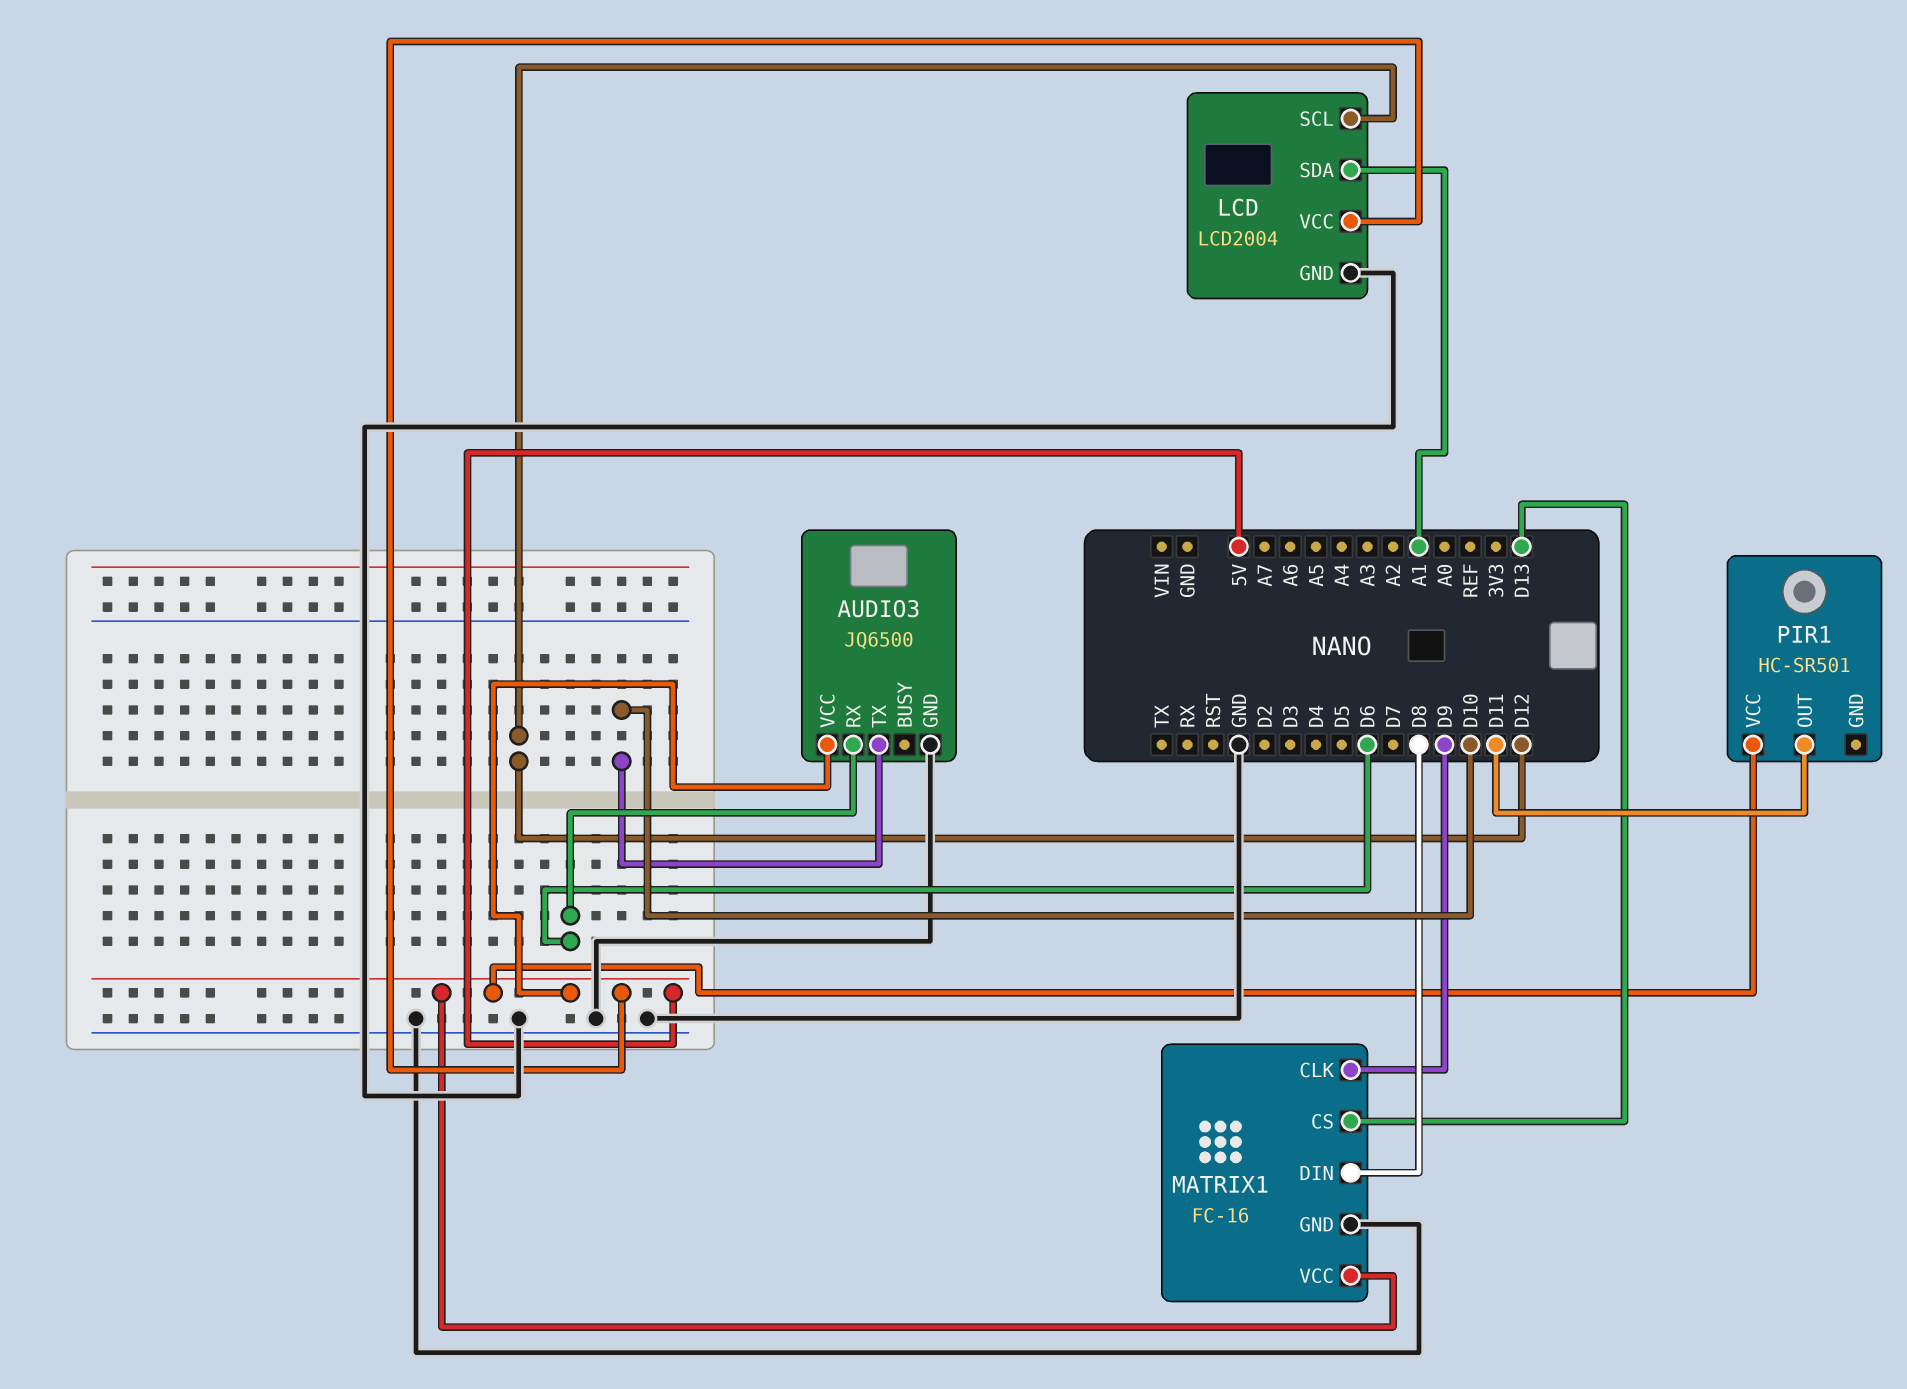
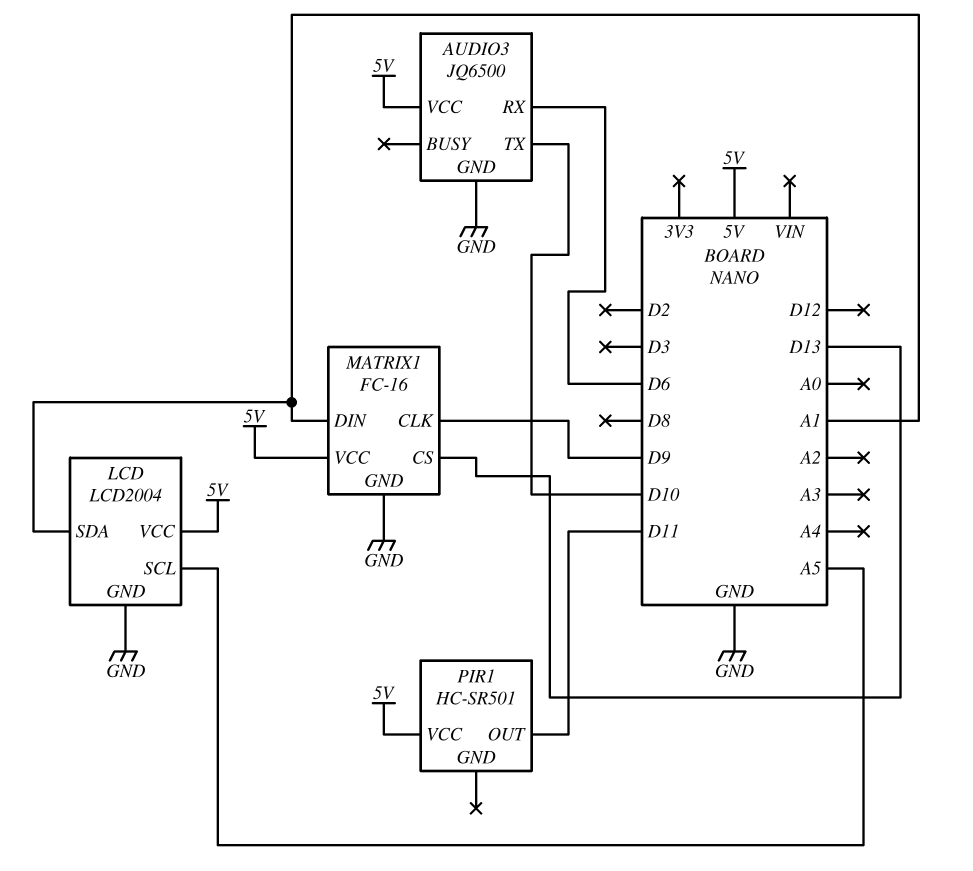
LCD pin SCL: D12 -> A5
MATRIX1 pin DIN: D8 -> A1

